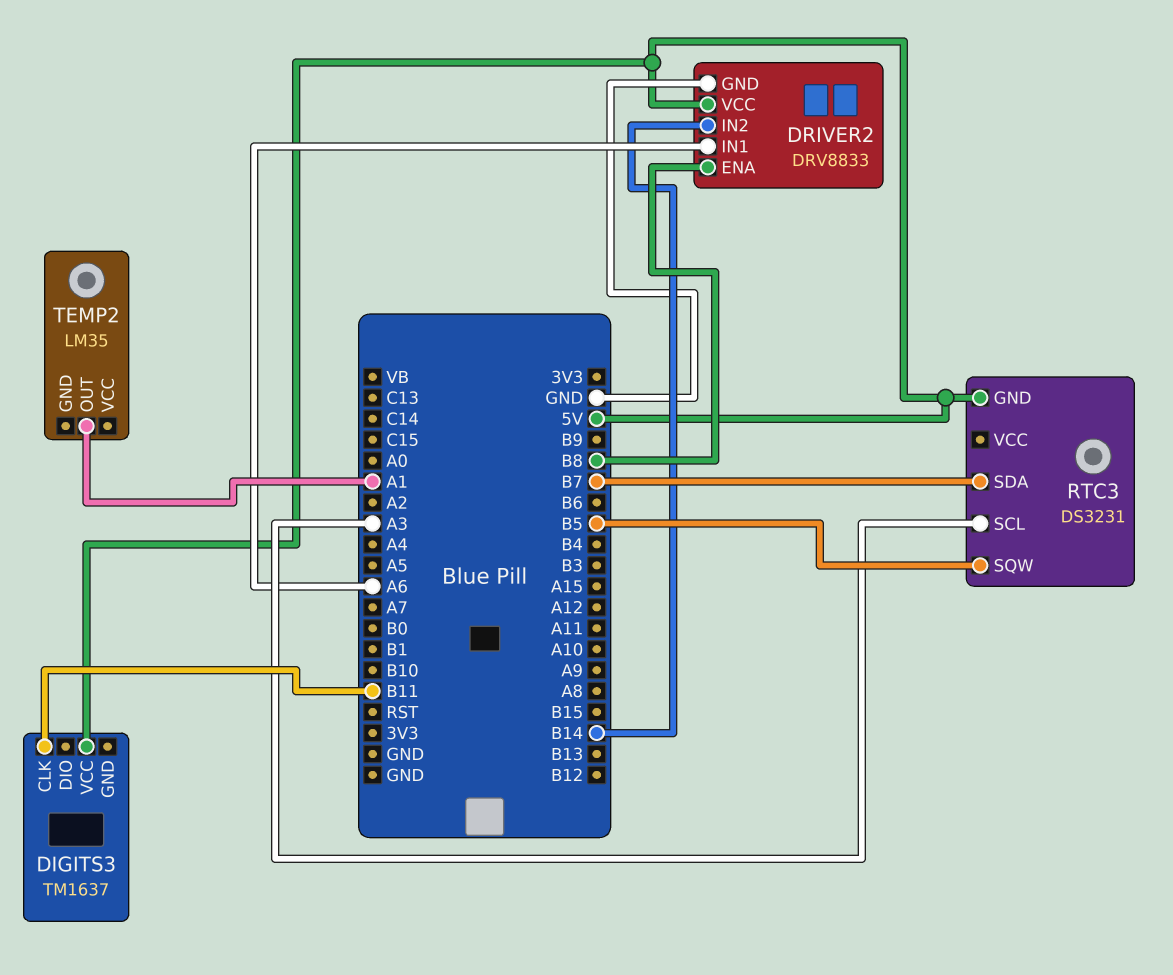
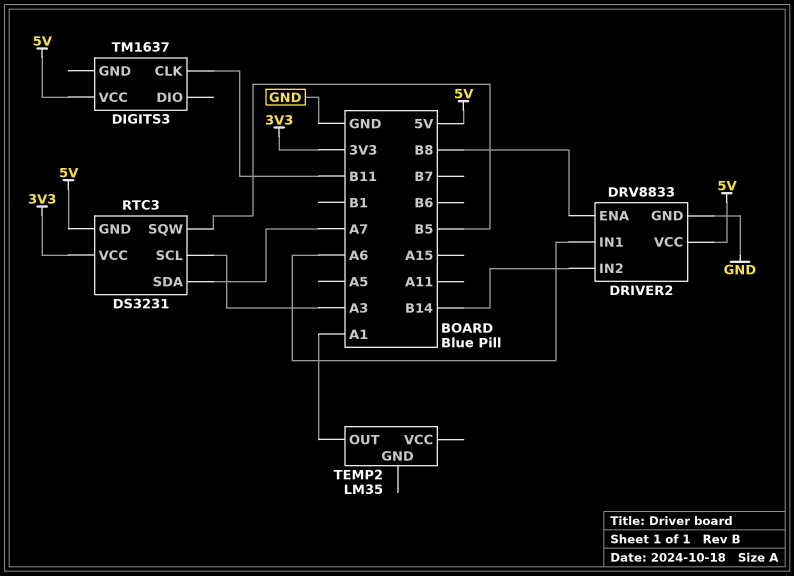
RTC3 pin SDA: B7 -> A7
RTC3 pin VCC: none -> 3V3

